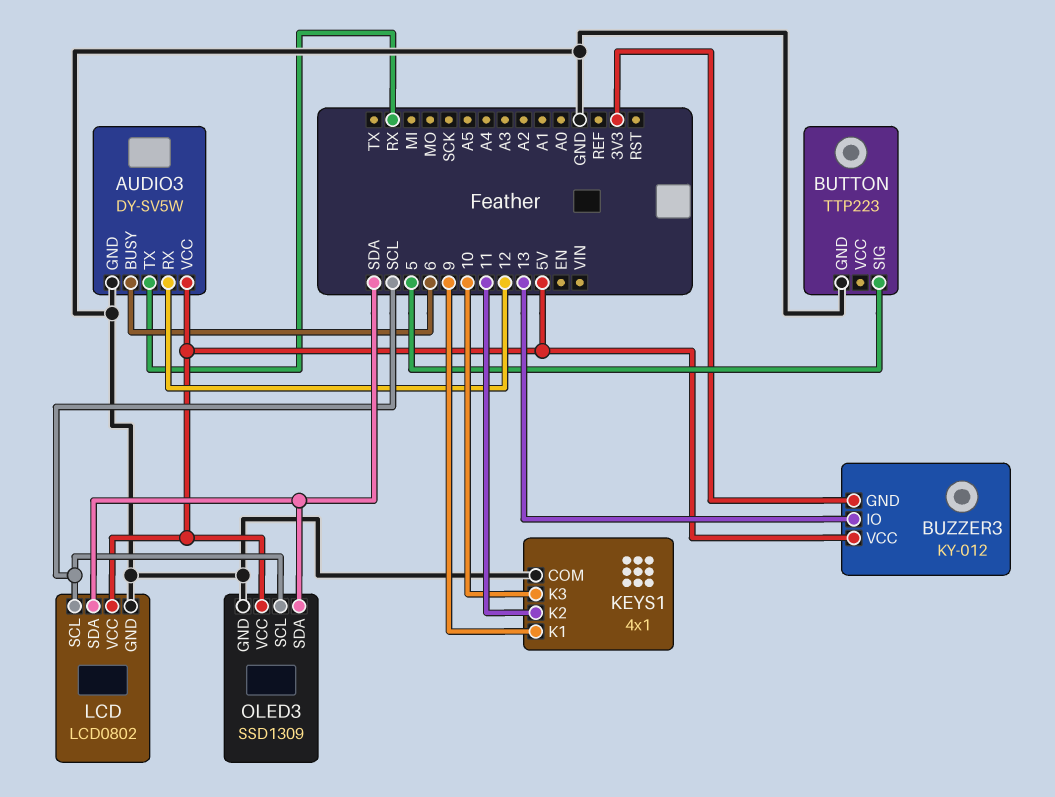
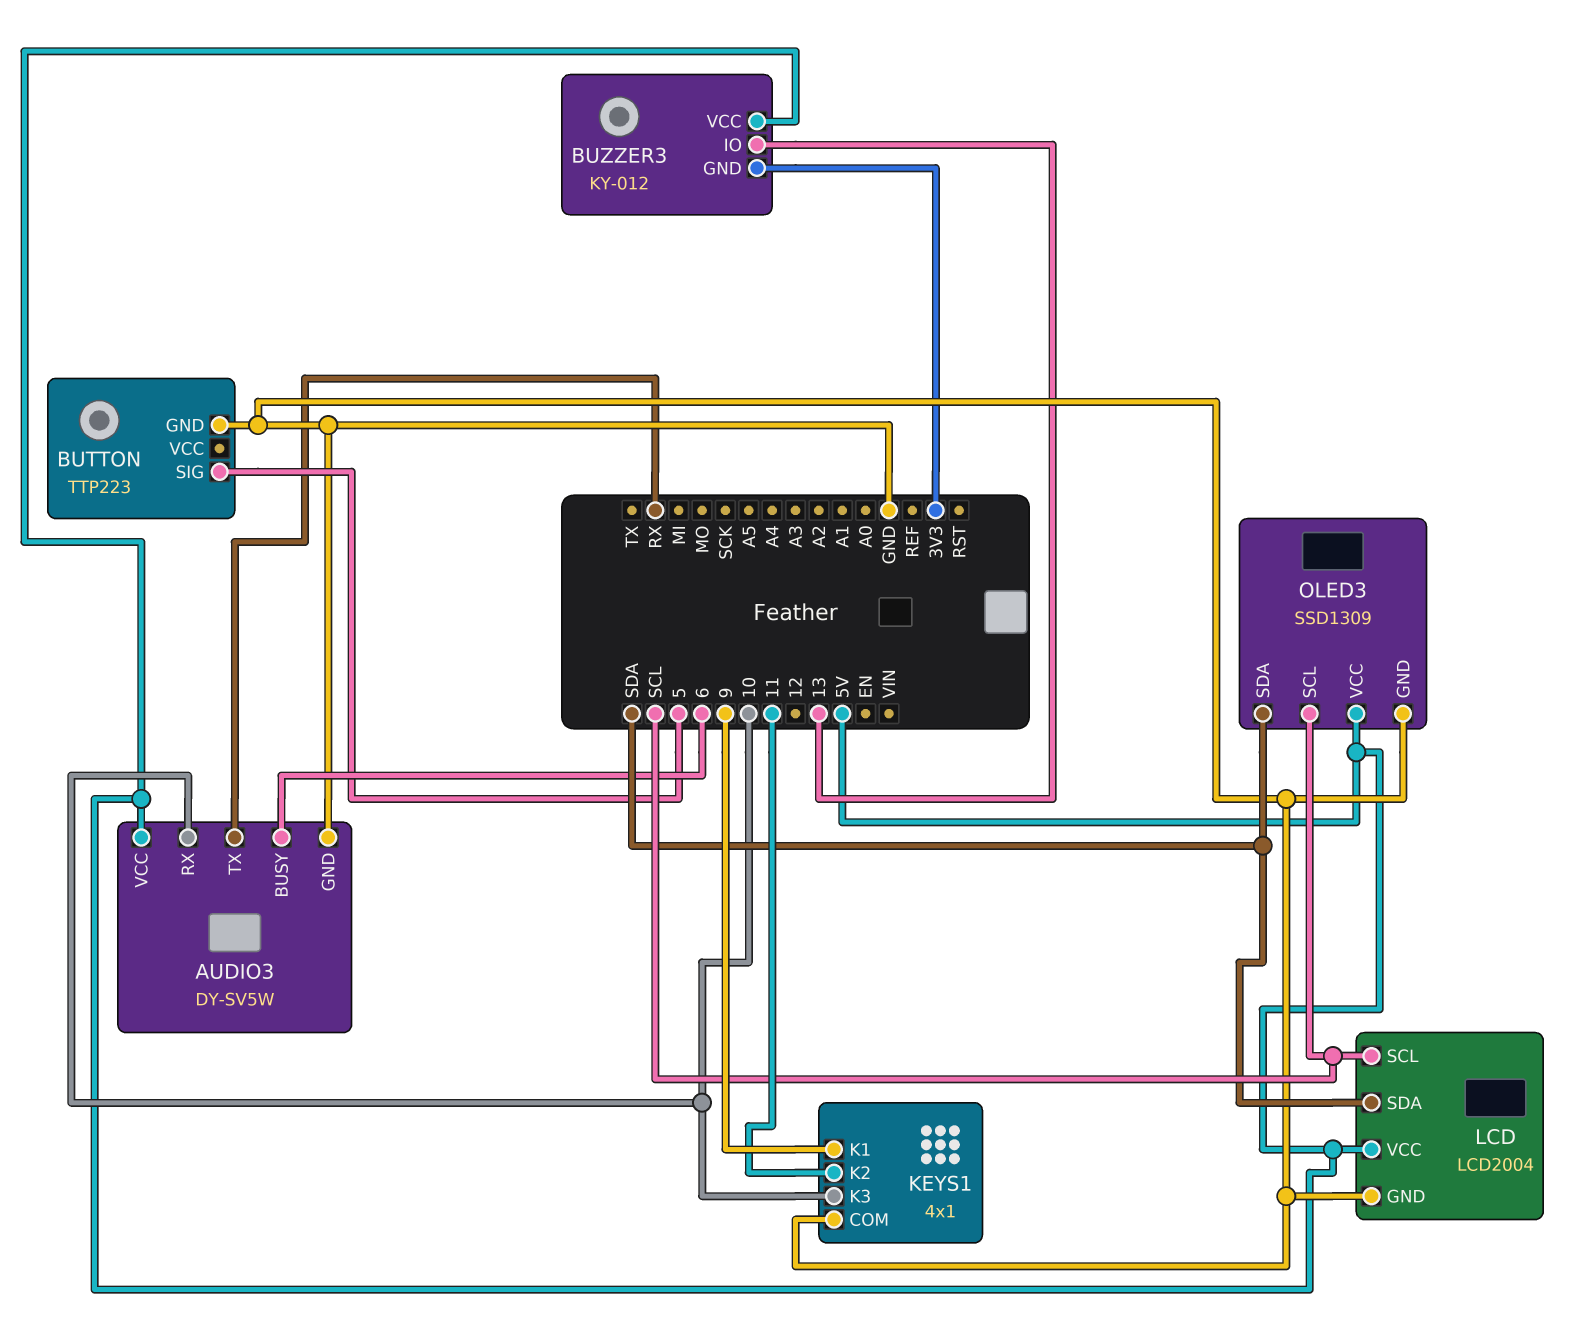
AUDIO3 pin RX: 12 -> 10
LCD: LCD0802 -> LCD2004

